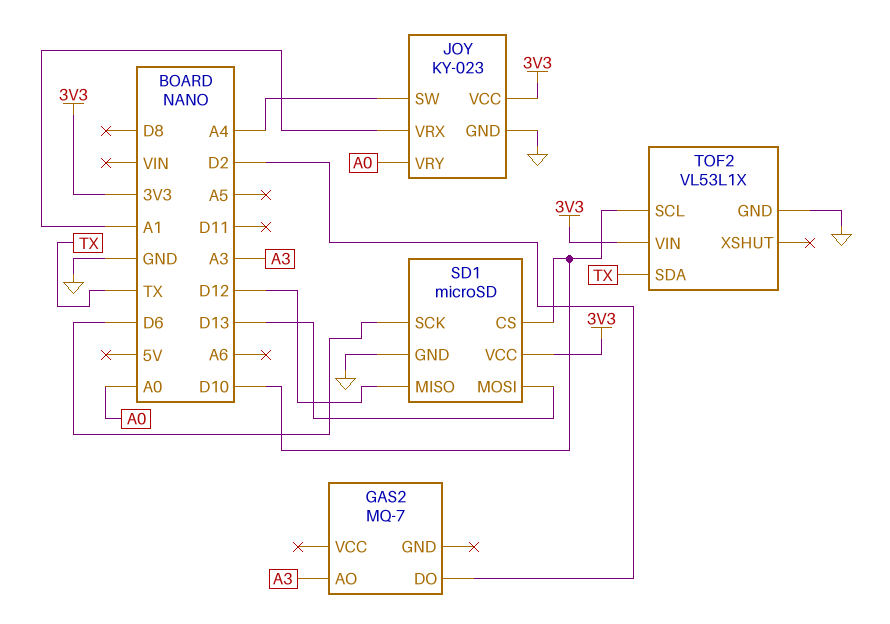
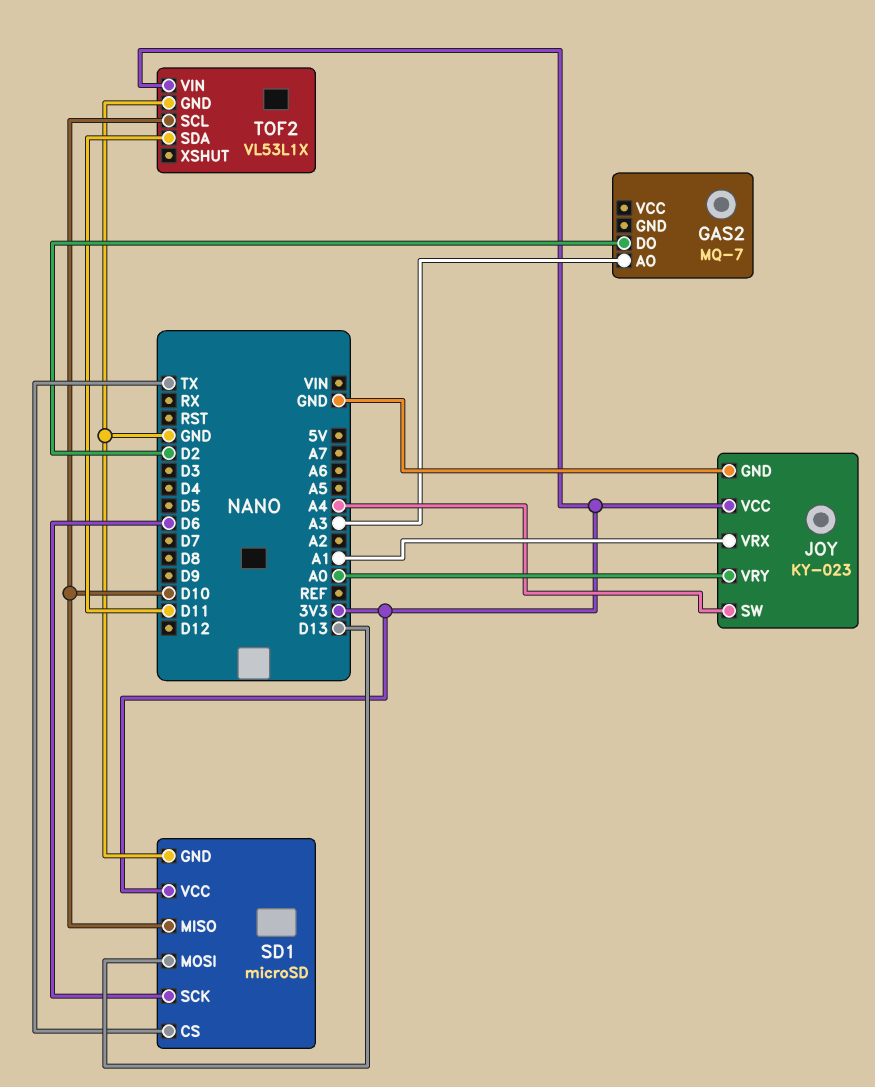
SD1 pin CS: D10 -> TX
SD1 pin MISO: D12 -> D10
TOF2 pin SDA: TX -> D11

